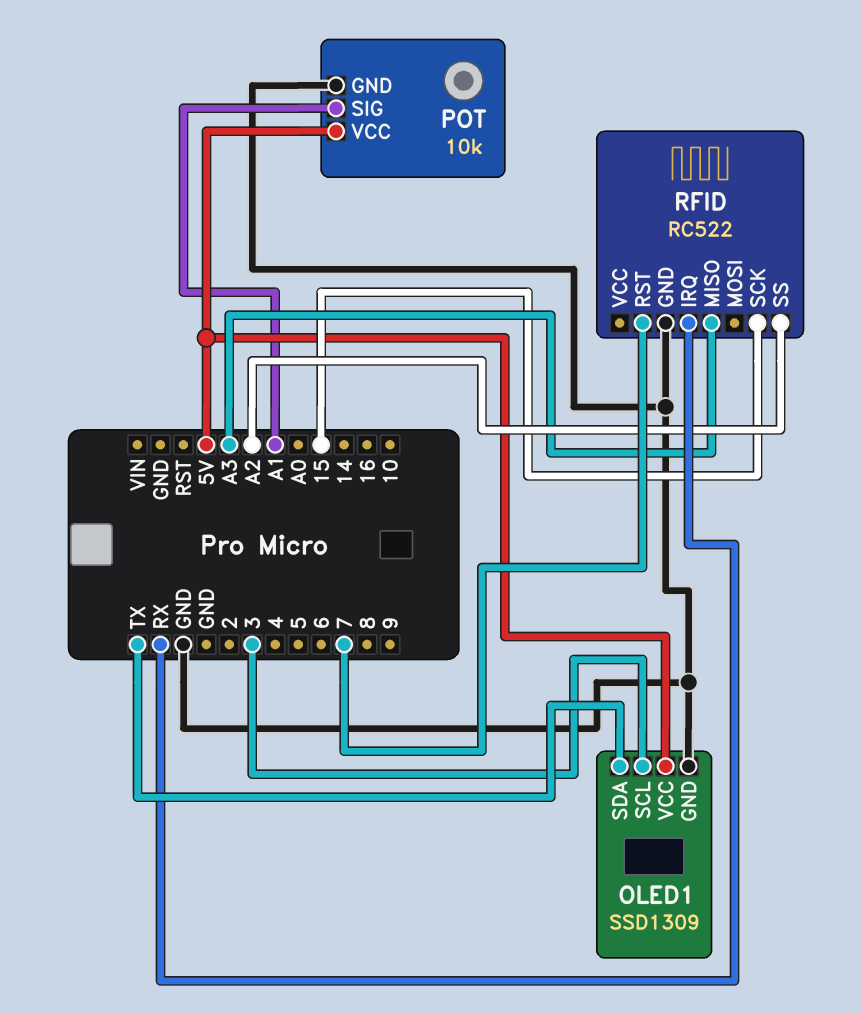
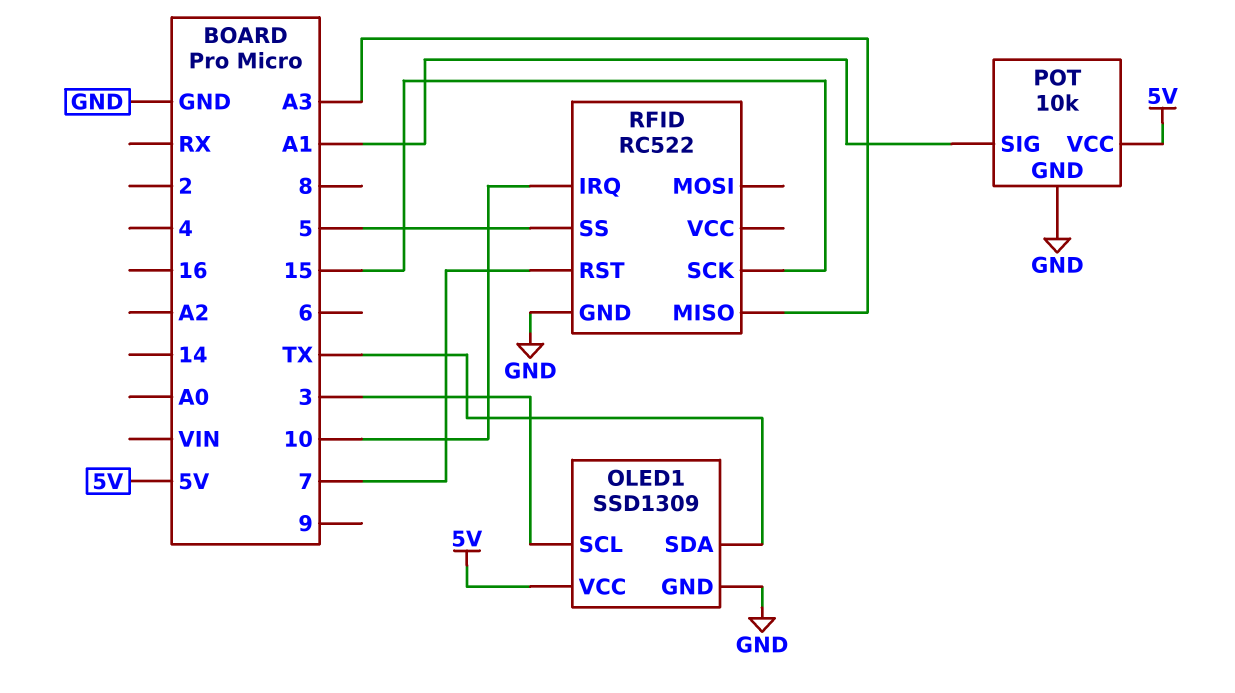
RFID pin IRQ: RX -> 10
RFID pin SS: A2 -> 5

